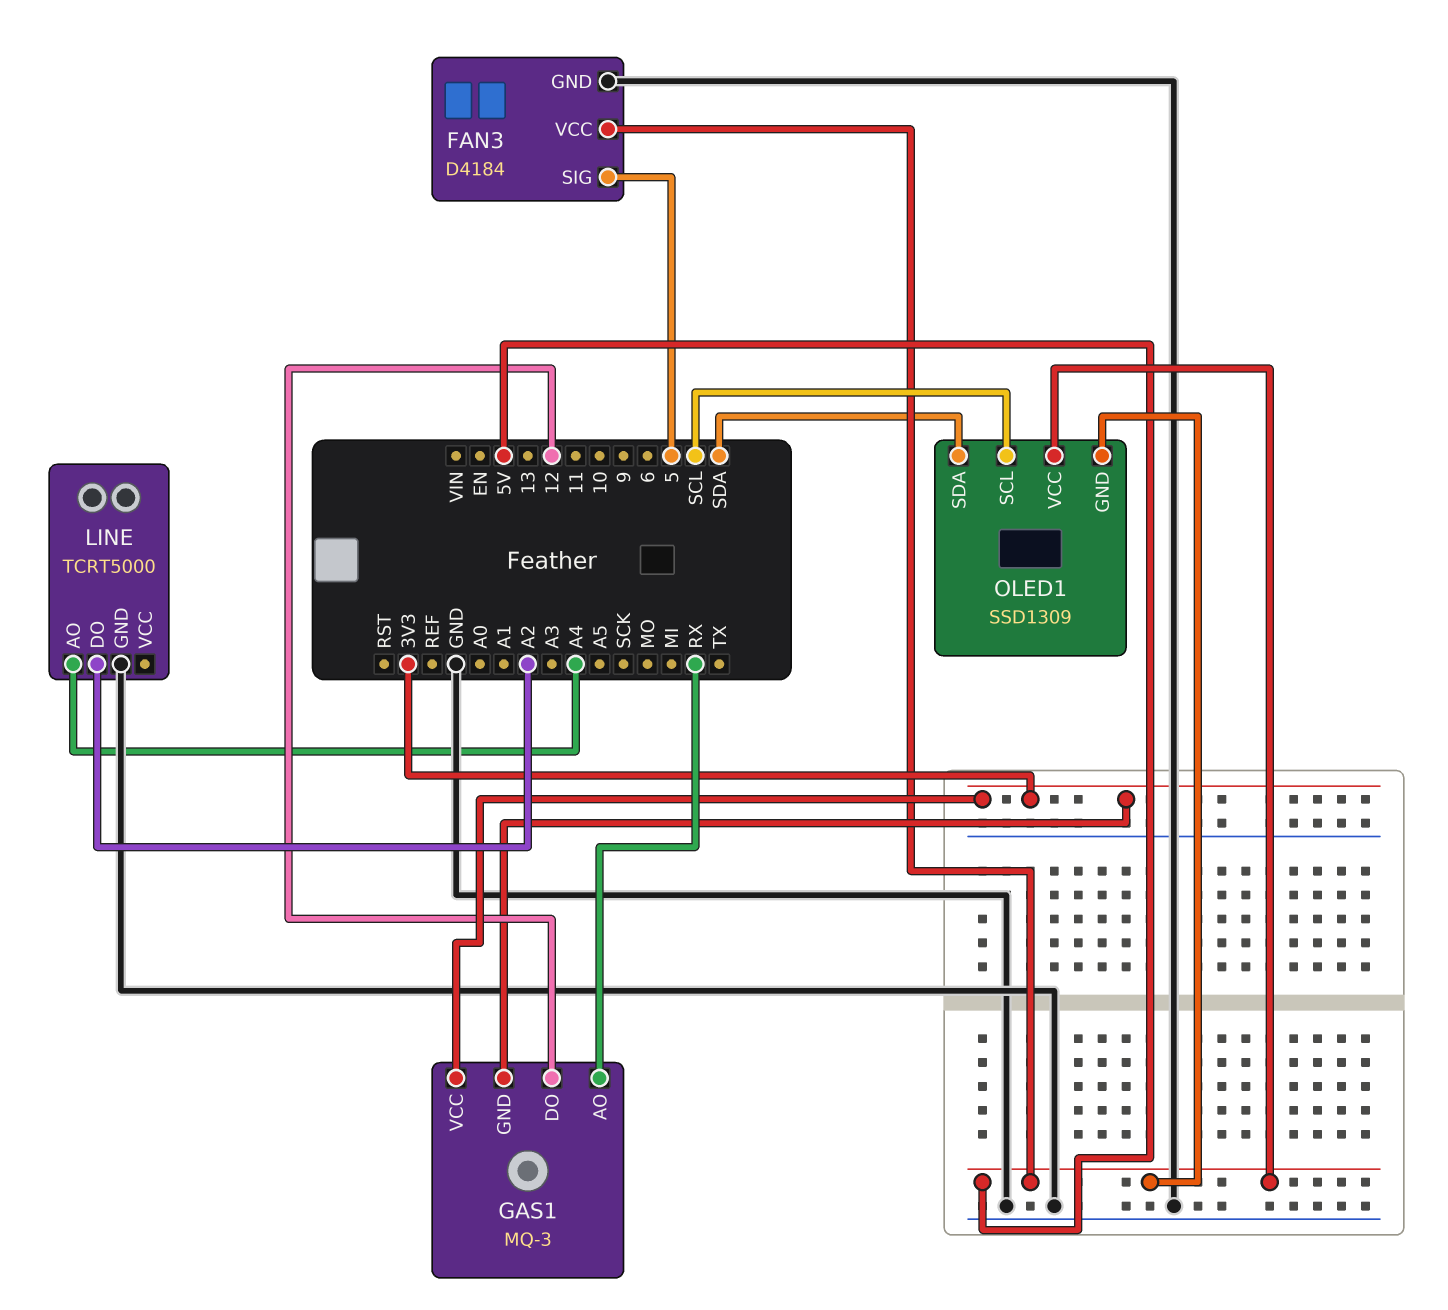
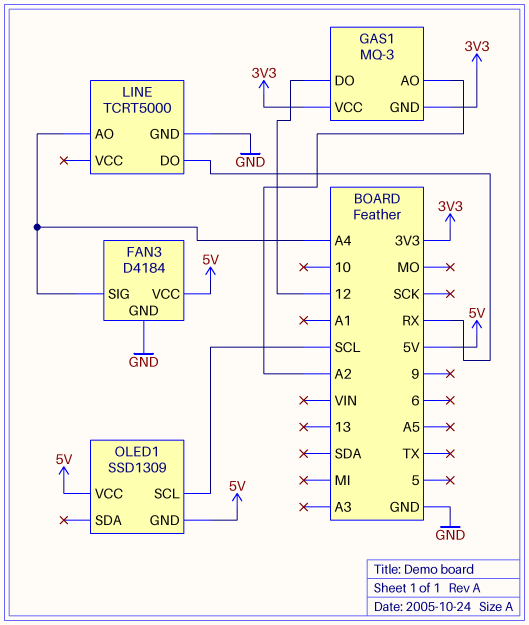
FAN3 pin SIG: 5 -> A4
GAS1 pin AO: RX -> A2
LINE pin DO: A2 -> RX
OLED1 pin SDA: SDA -> none

